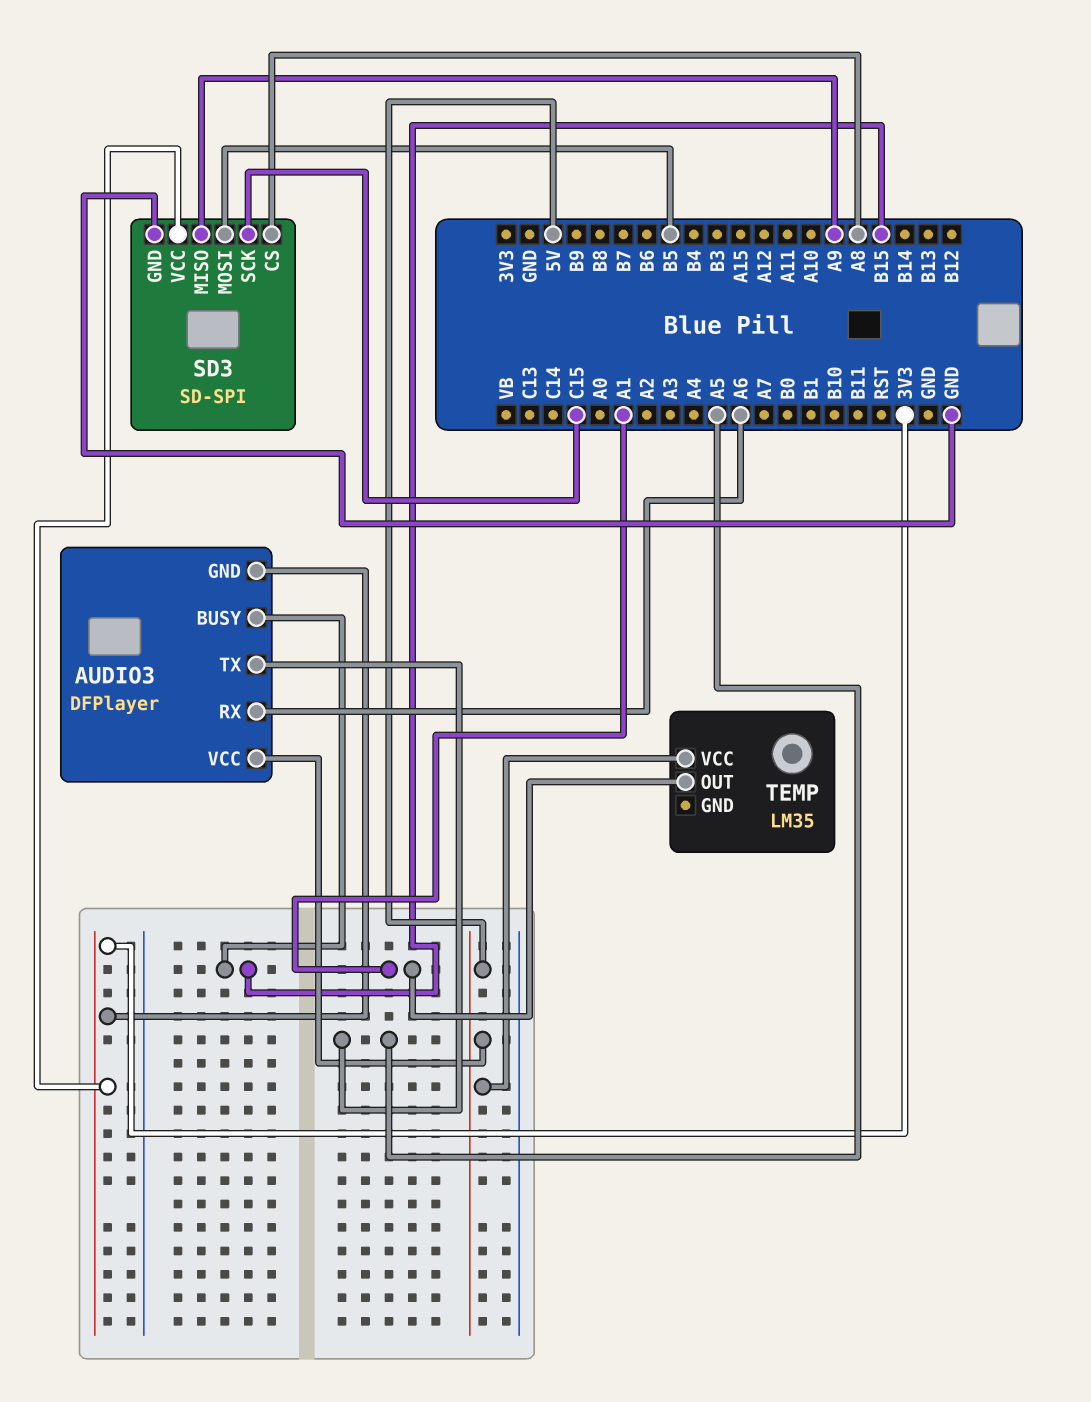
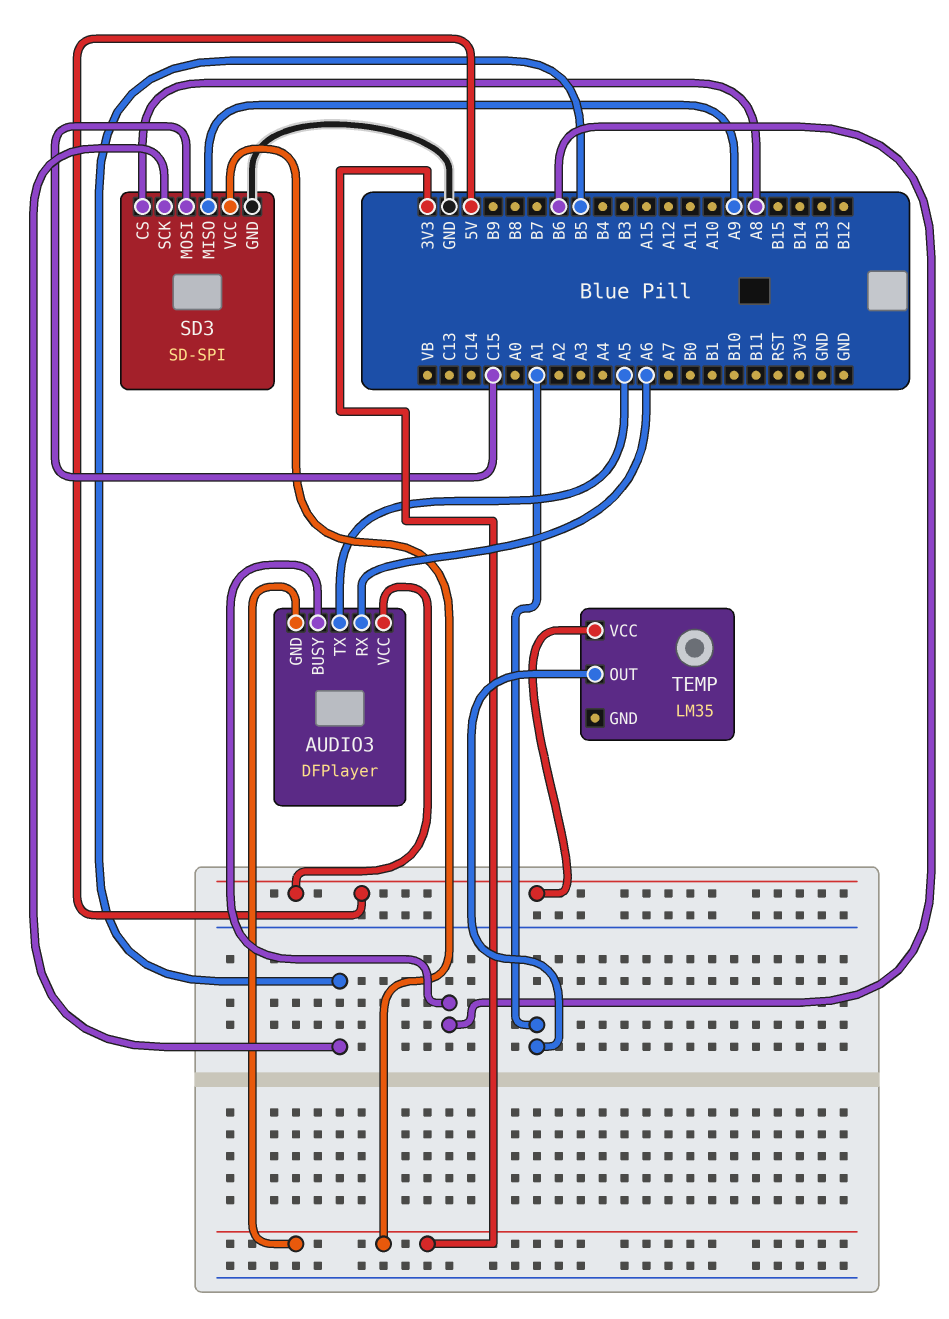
AUDIO3 pin BUSY: B15 -> B6
SD3 pin MOSI: B5 -> C15
SD3 pin SCK: C15 -> B5

